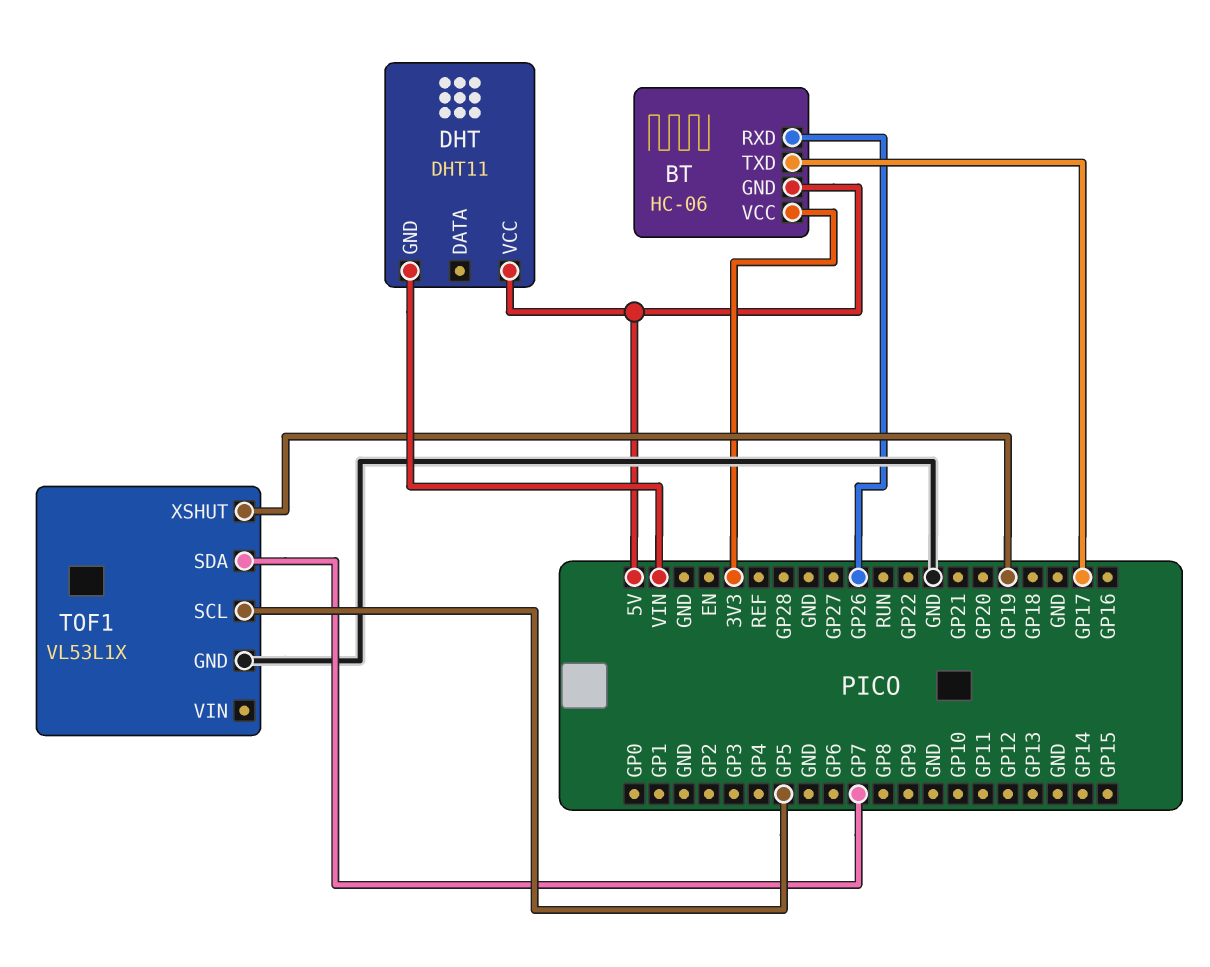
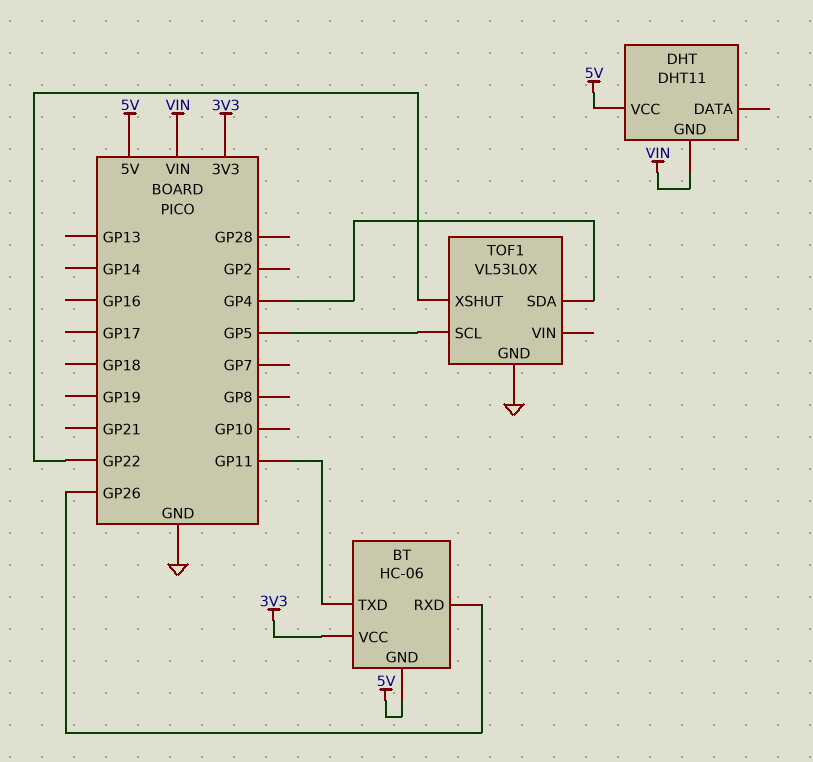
BT pin TXD: GP17 -> GP11
TOF1: VL53L1X -> VL53L0X
TOF1 pin SDA: GP7 -> GP4
TOF1 pin XSHUT: GP19 -> GP22

